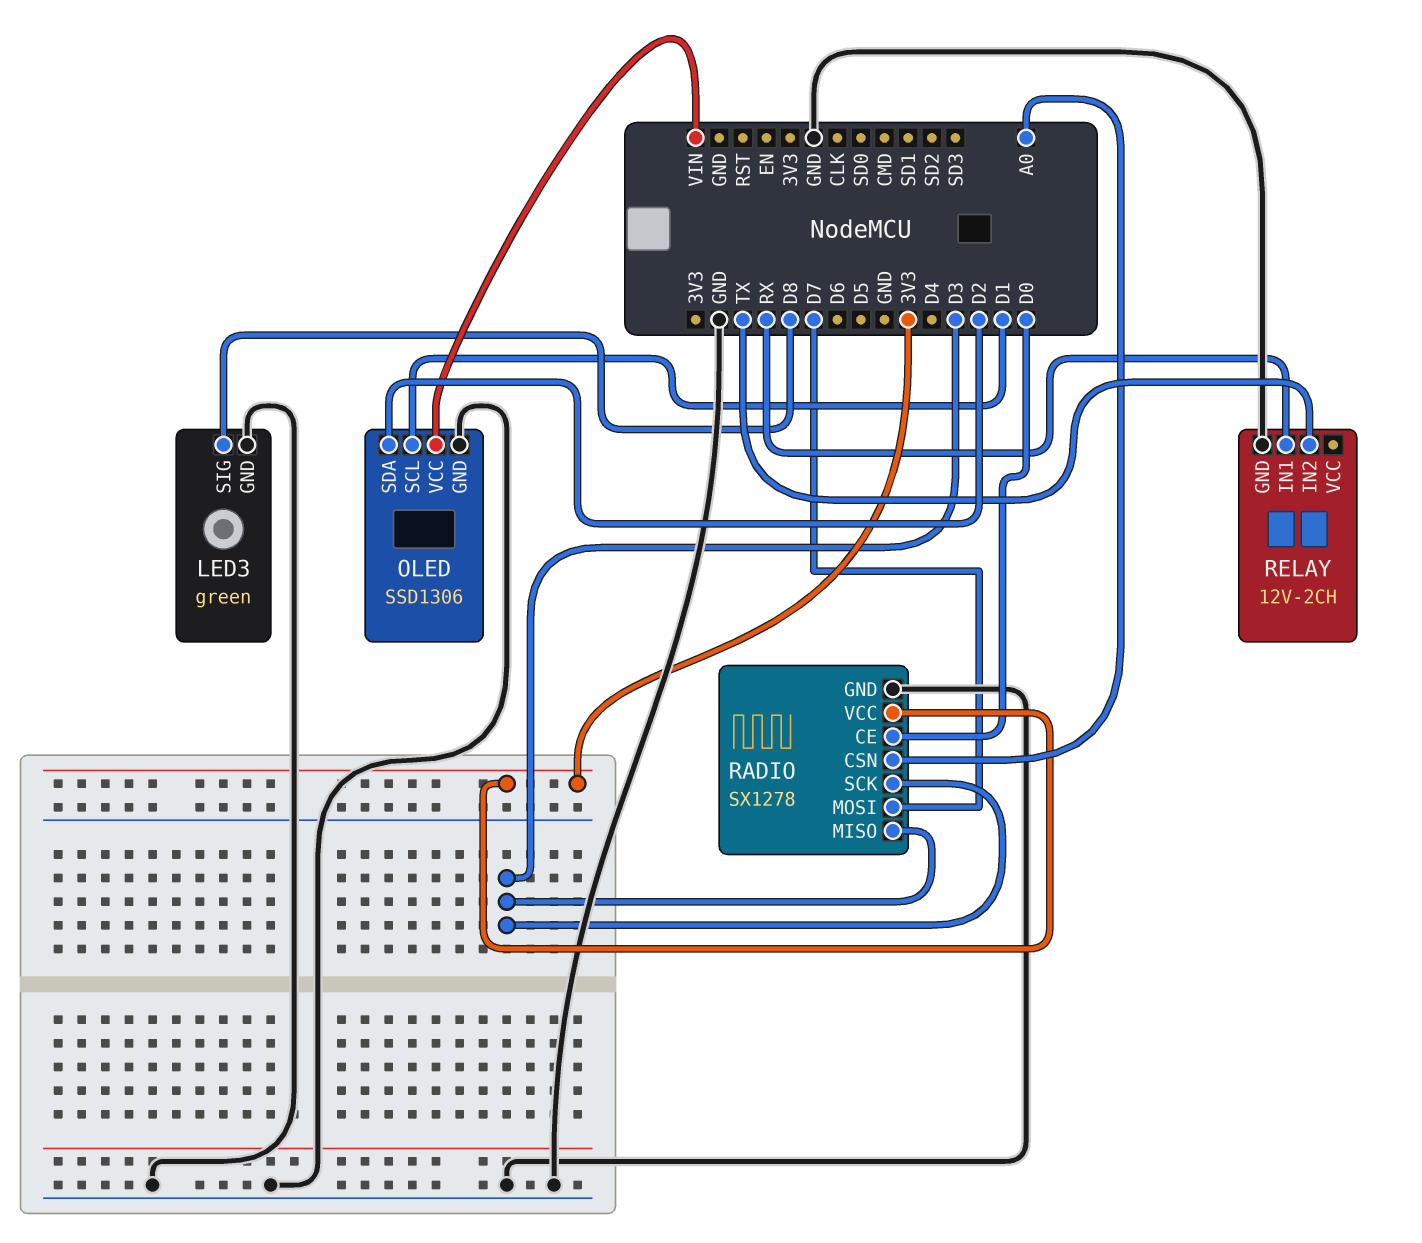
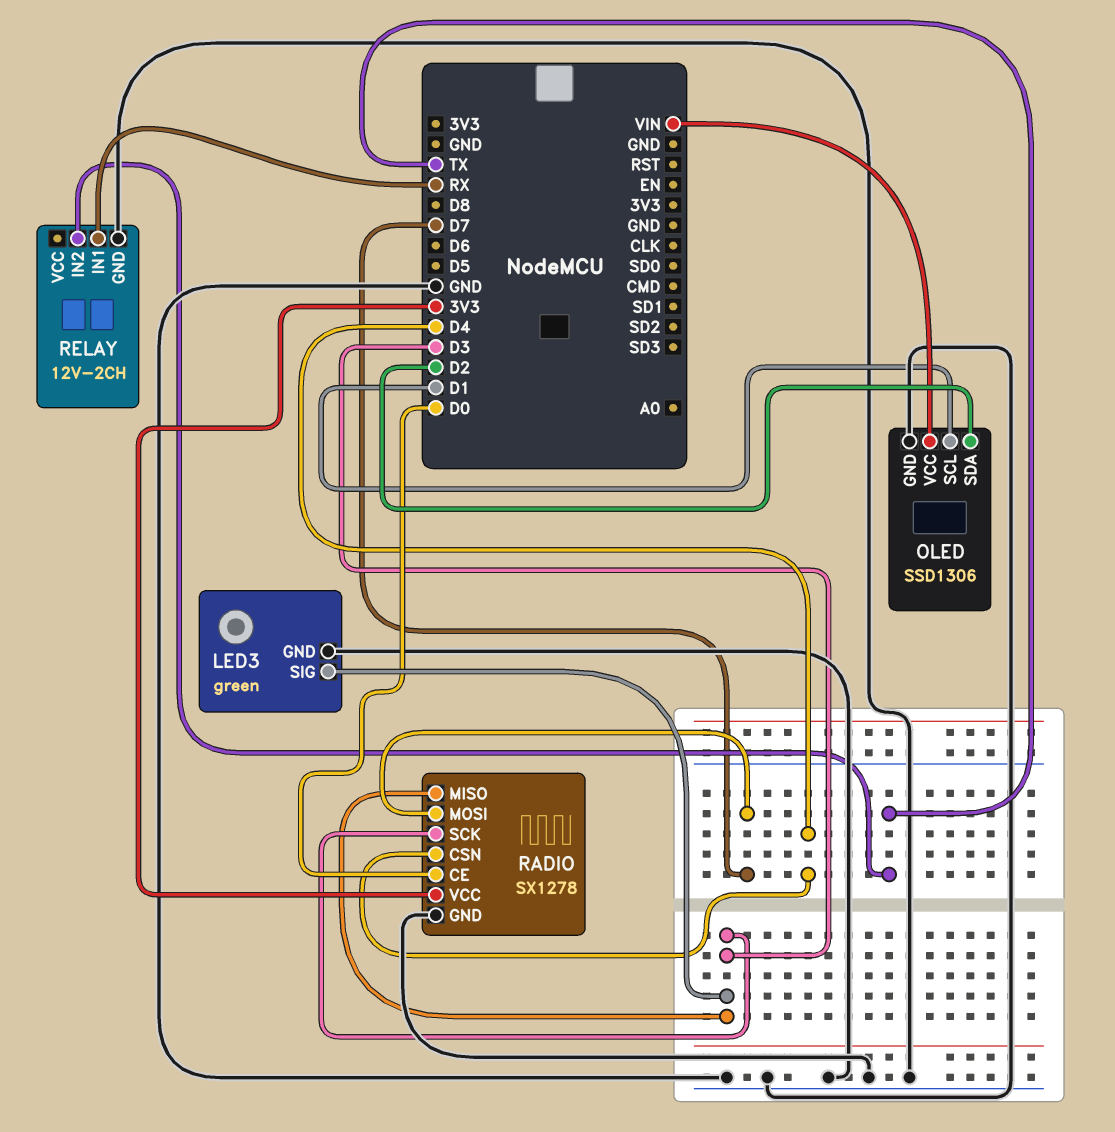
LED3 pin SIG: D8 -> D3
RADIO pin CSN: A0 -> D4

